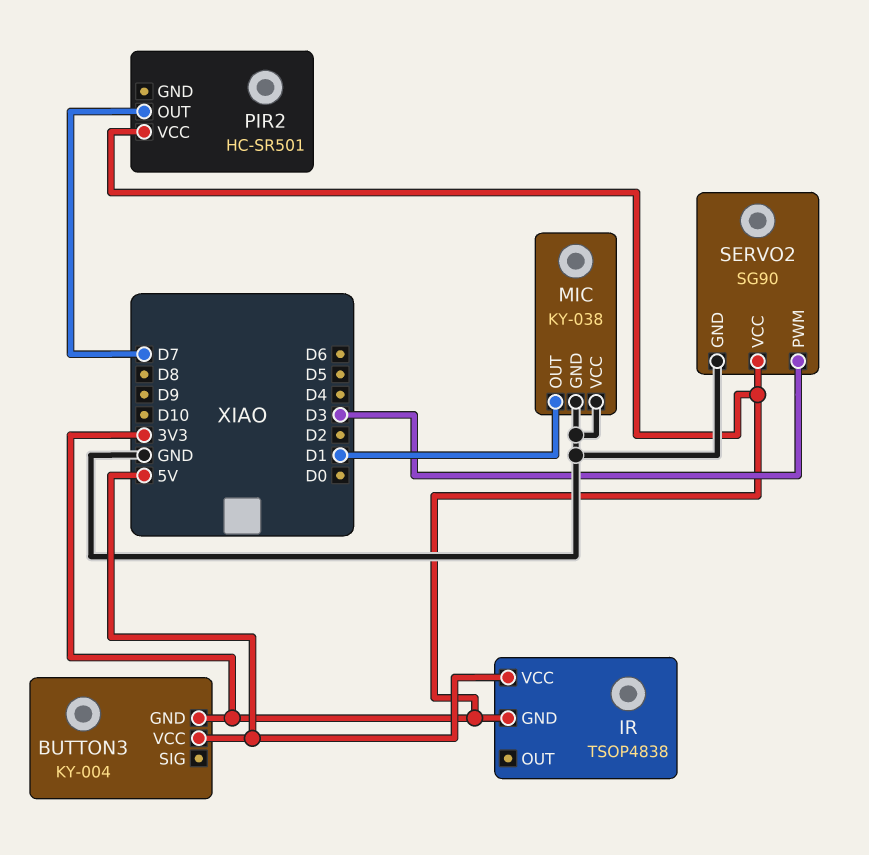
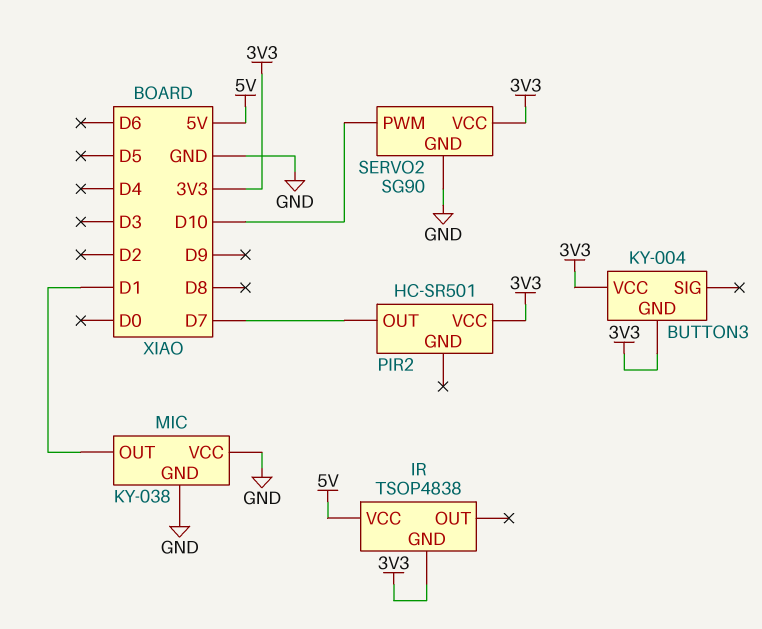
BUTTON3 pin VCC: 5V -> 3V3
SERVO2 pin PWM: D3 -> D10

